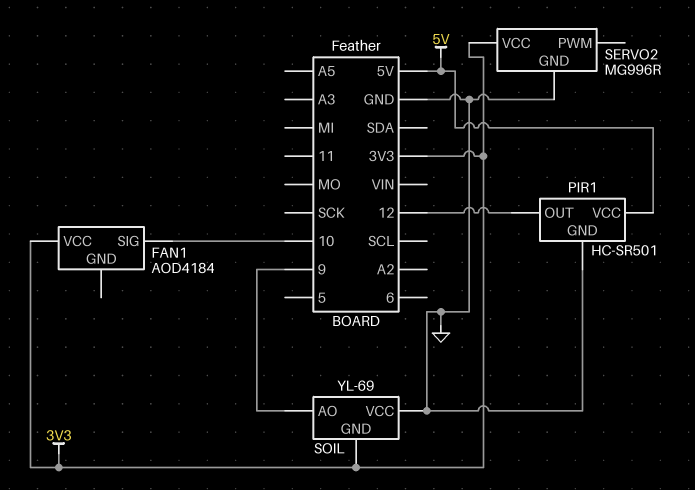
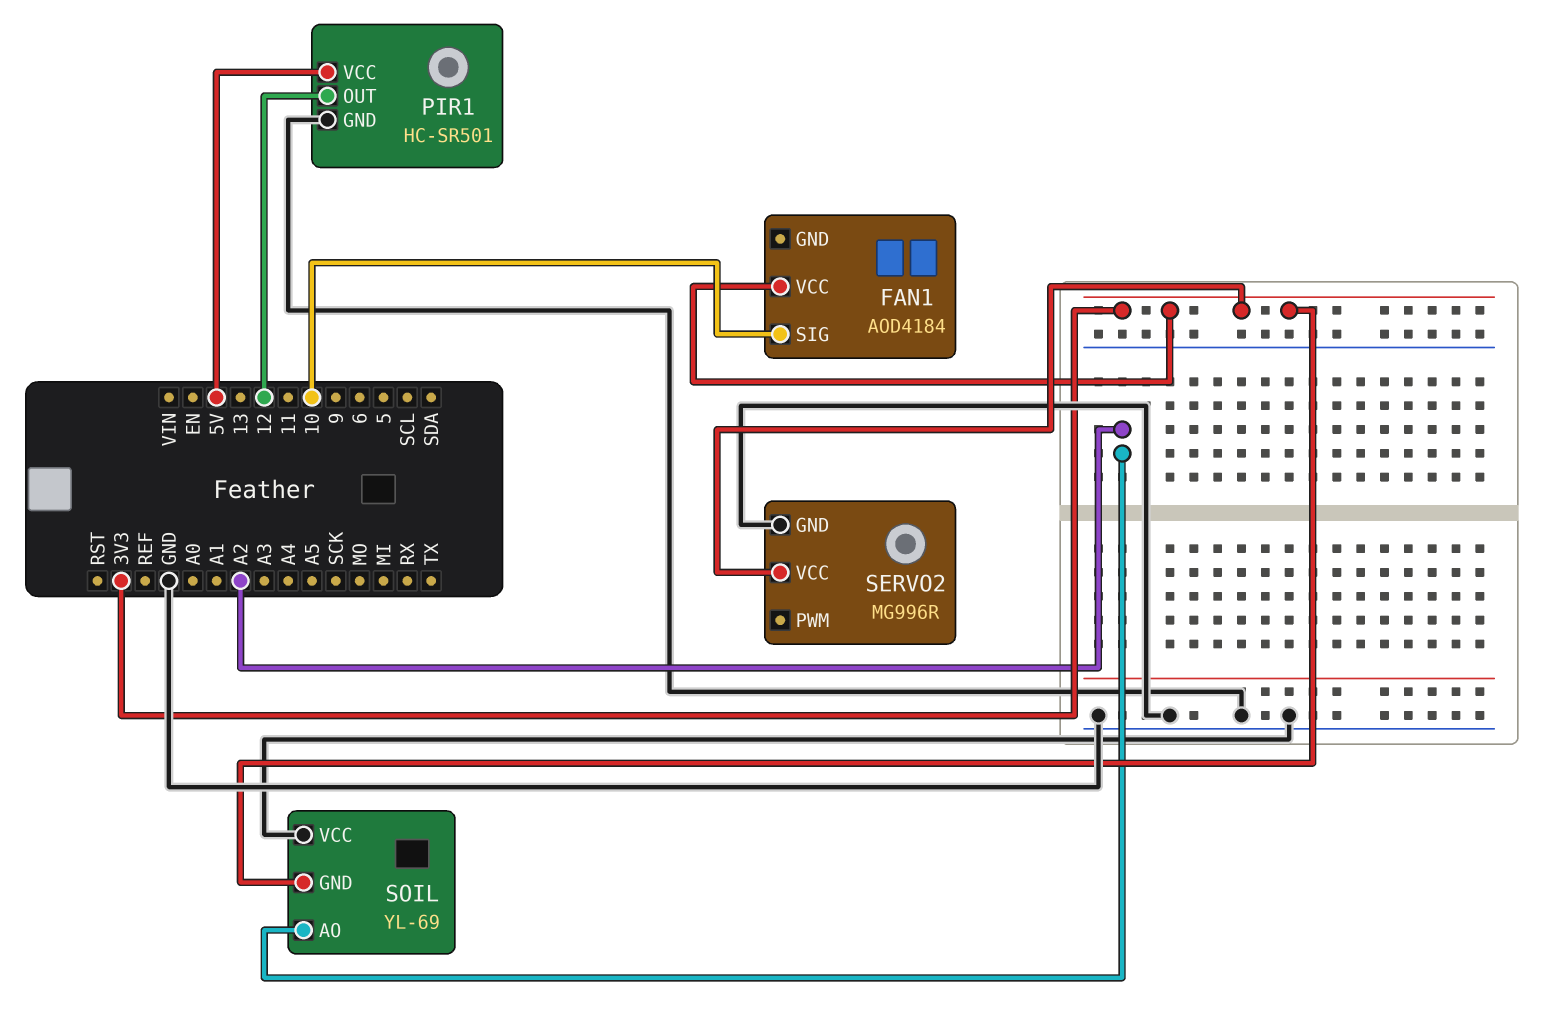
SOIL pin AO: 9 -> A2

